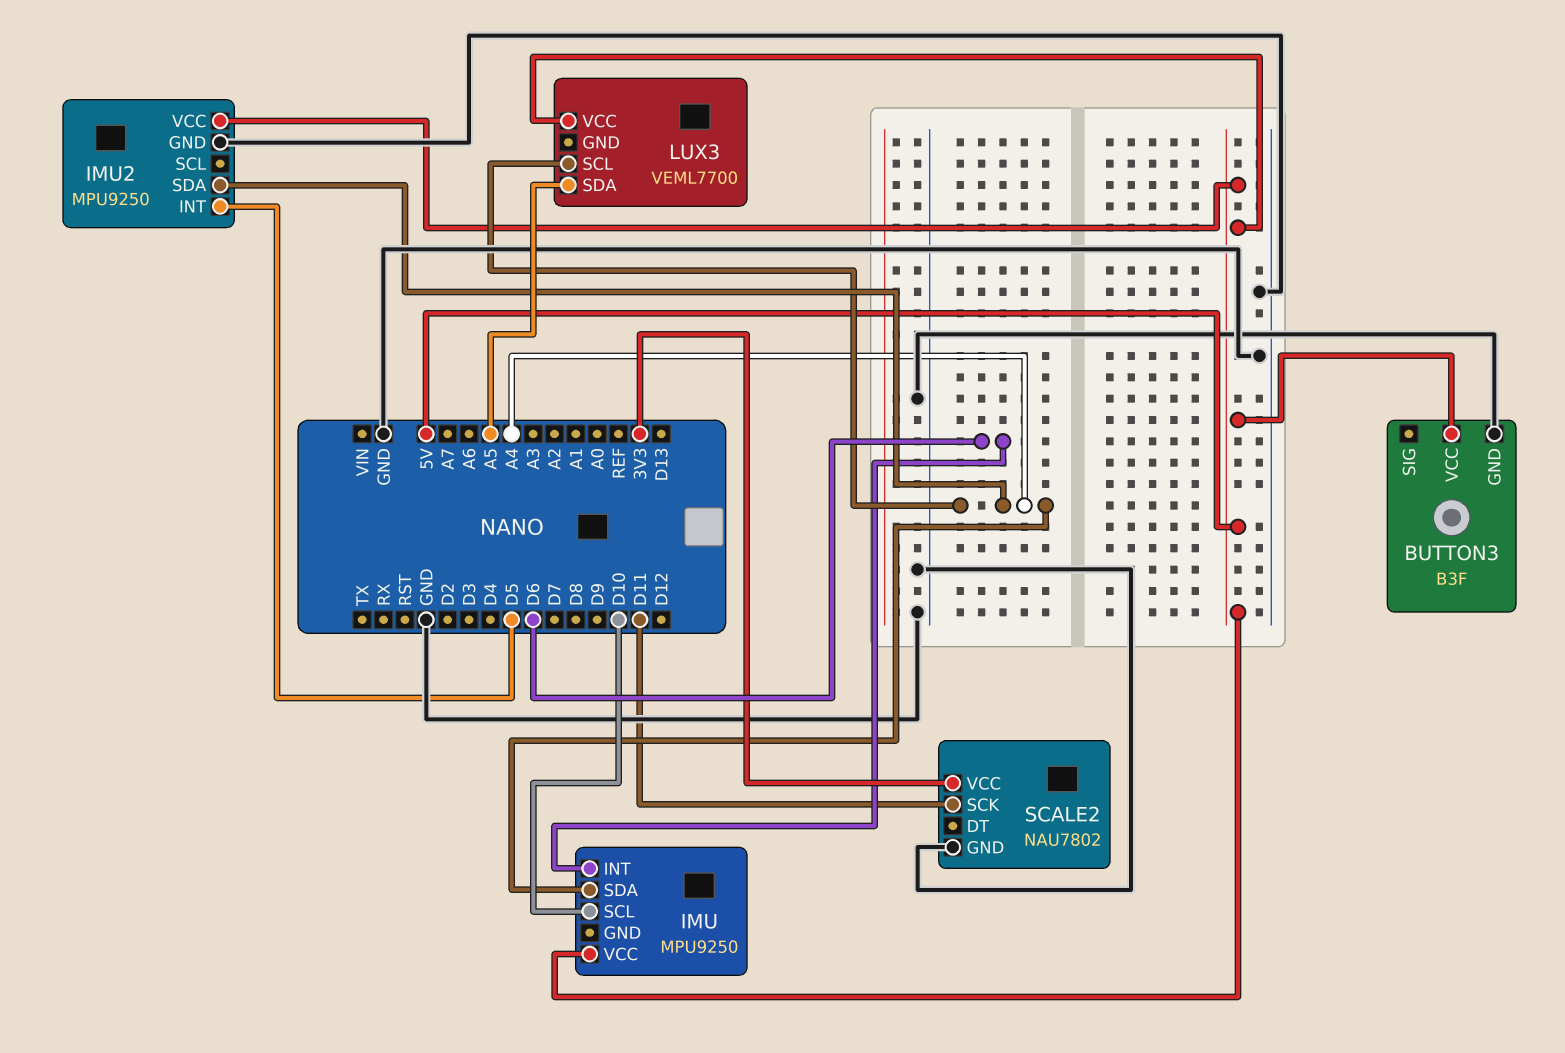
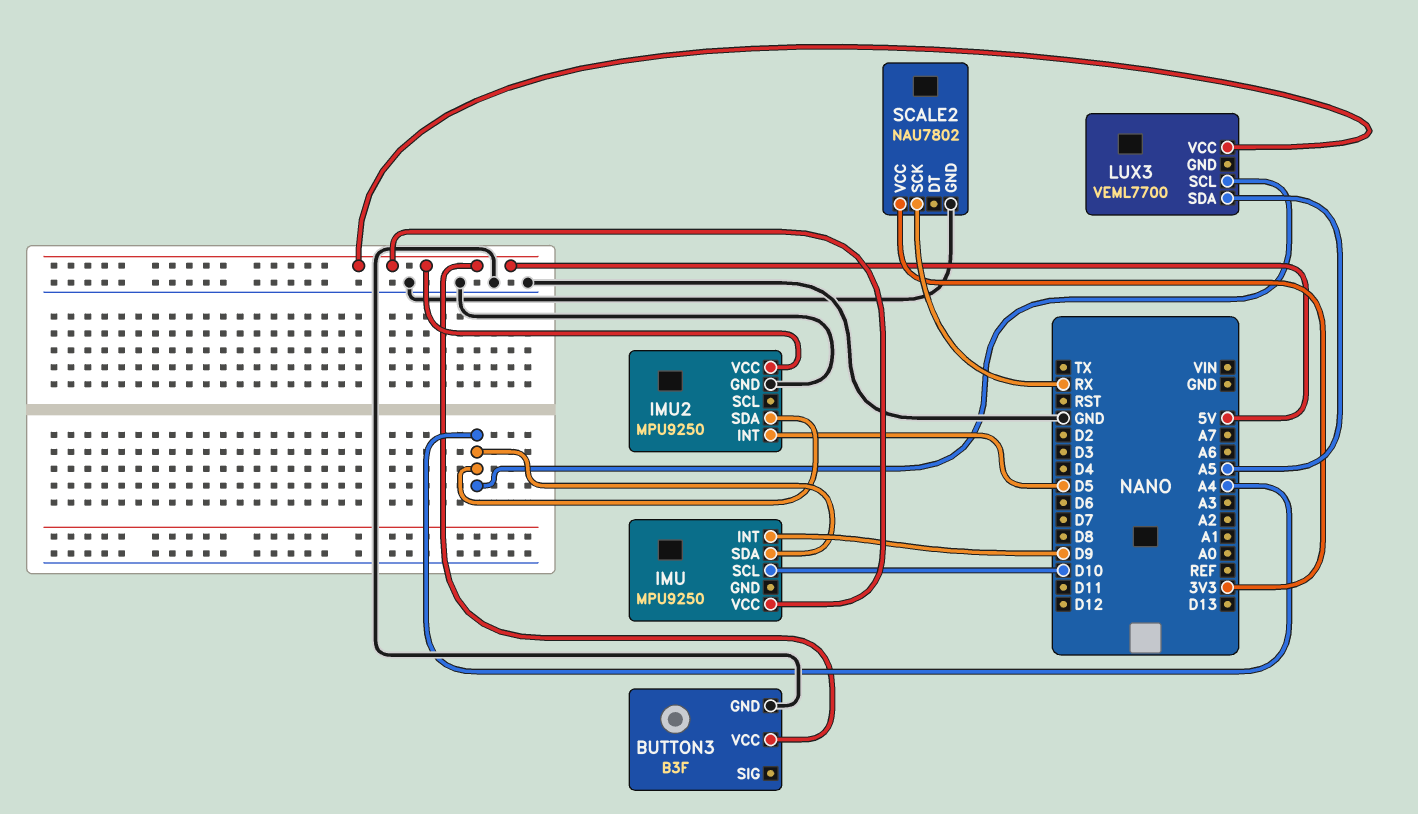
IMU pin INT: D6 -> D9
SCALE2 pin SCK: D11 -> RX

